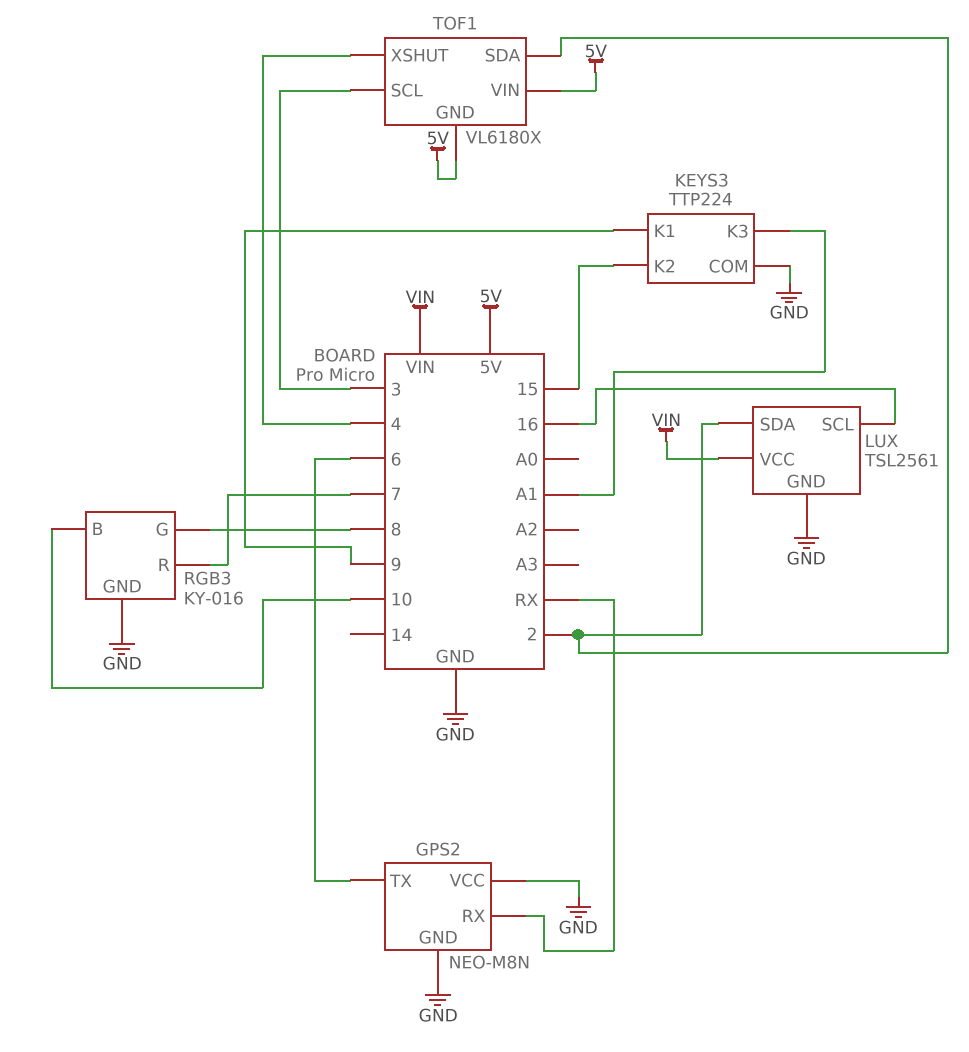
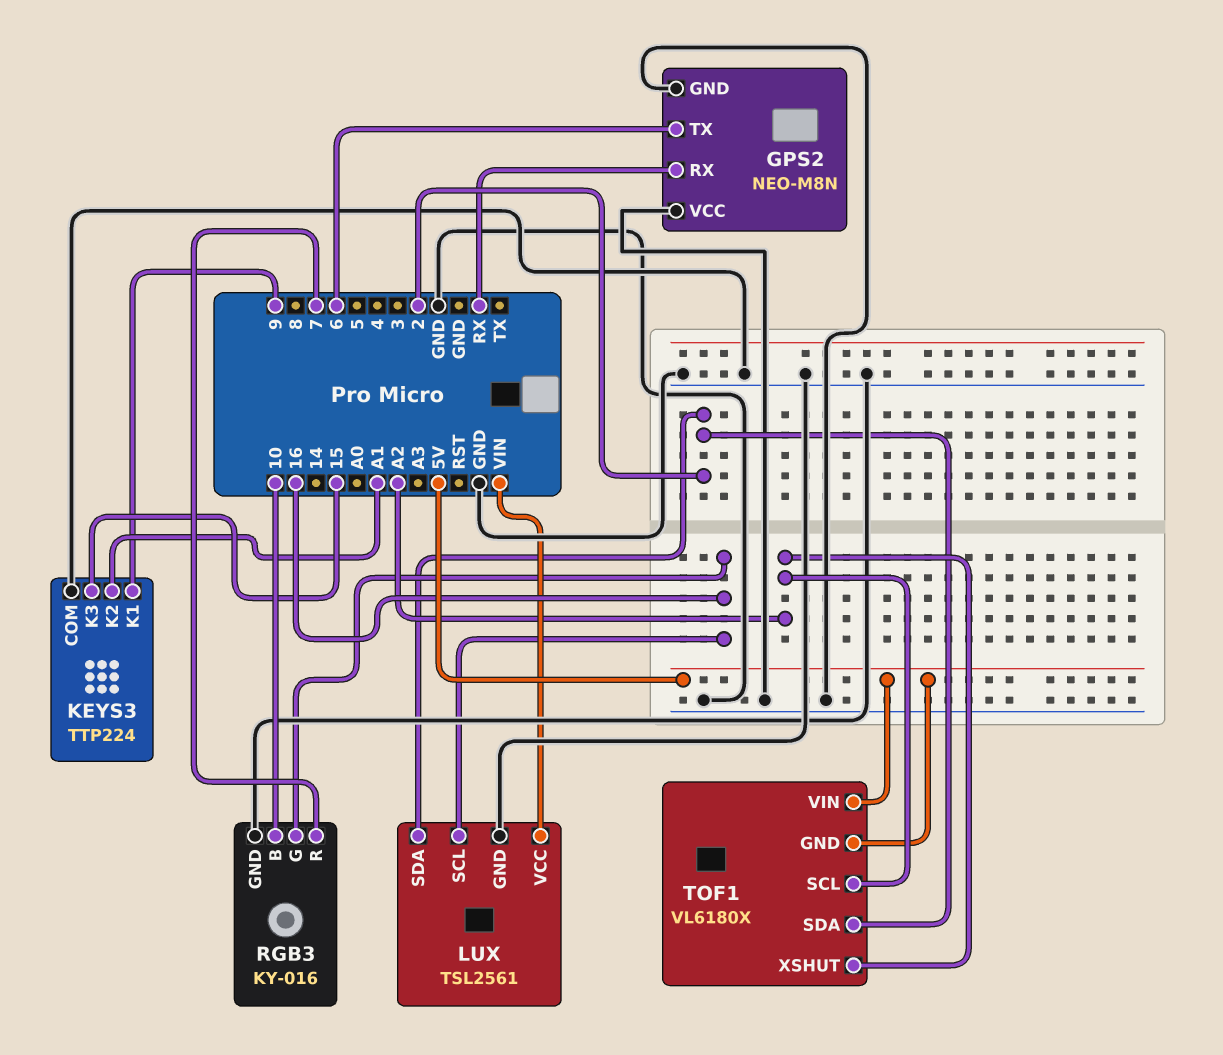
KEYS3 pin K2: 15 -> A1
KEYS3 pin K3: A1 -> 15
RGB3 pin G: 8 -> 16
TOF1 pin SCL: 3 -> A2
TOF1 pin XSHUT: 4 -> A2

